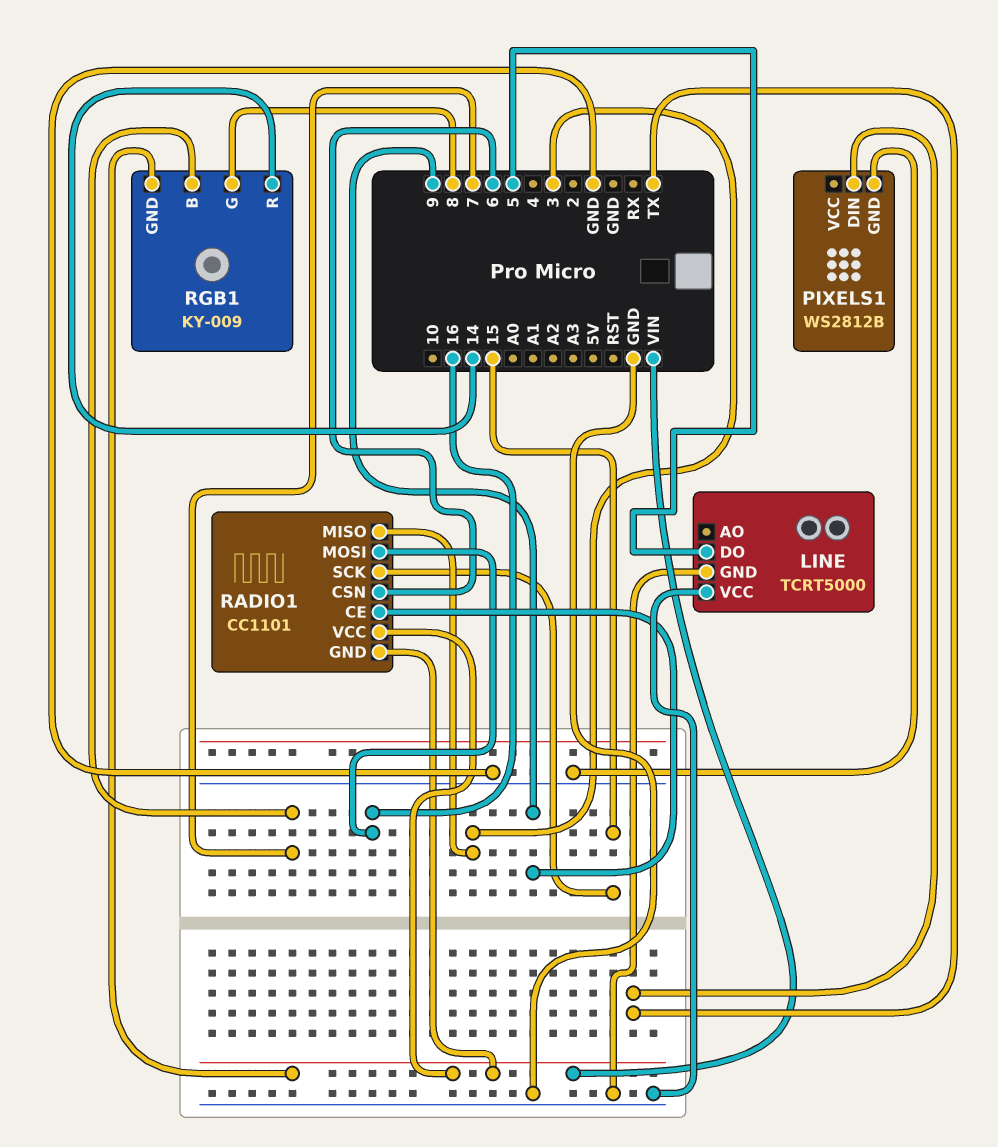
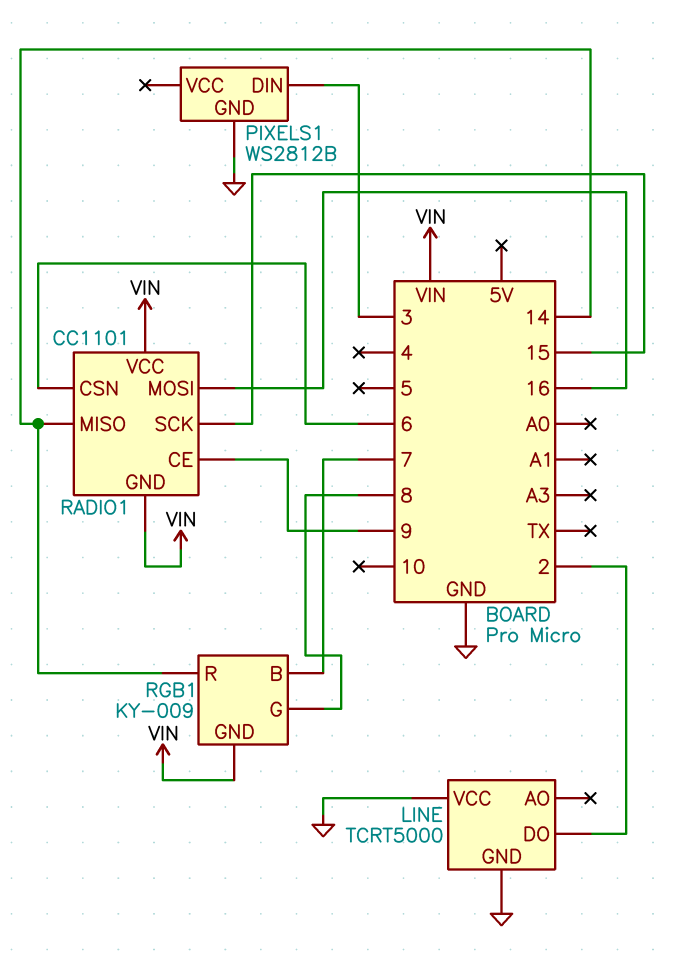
LINE pin DO: 5 -> 2
PIXELS1 pin DIN: TX -> 3
RADIO1 pin MISO: 3 -> 14

